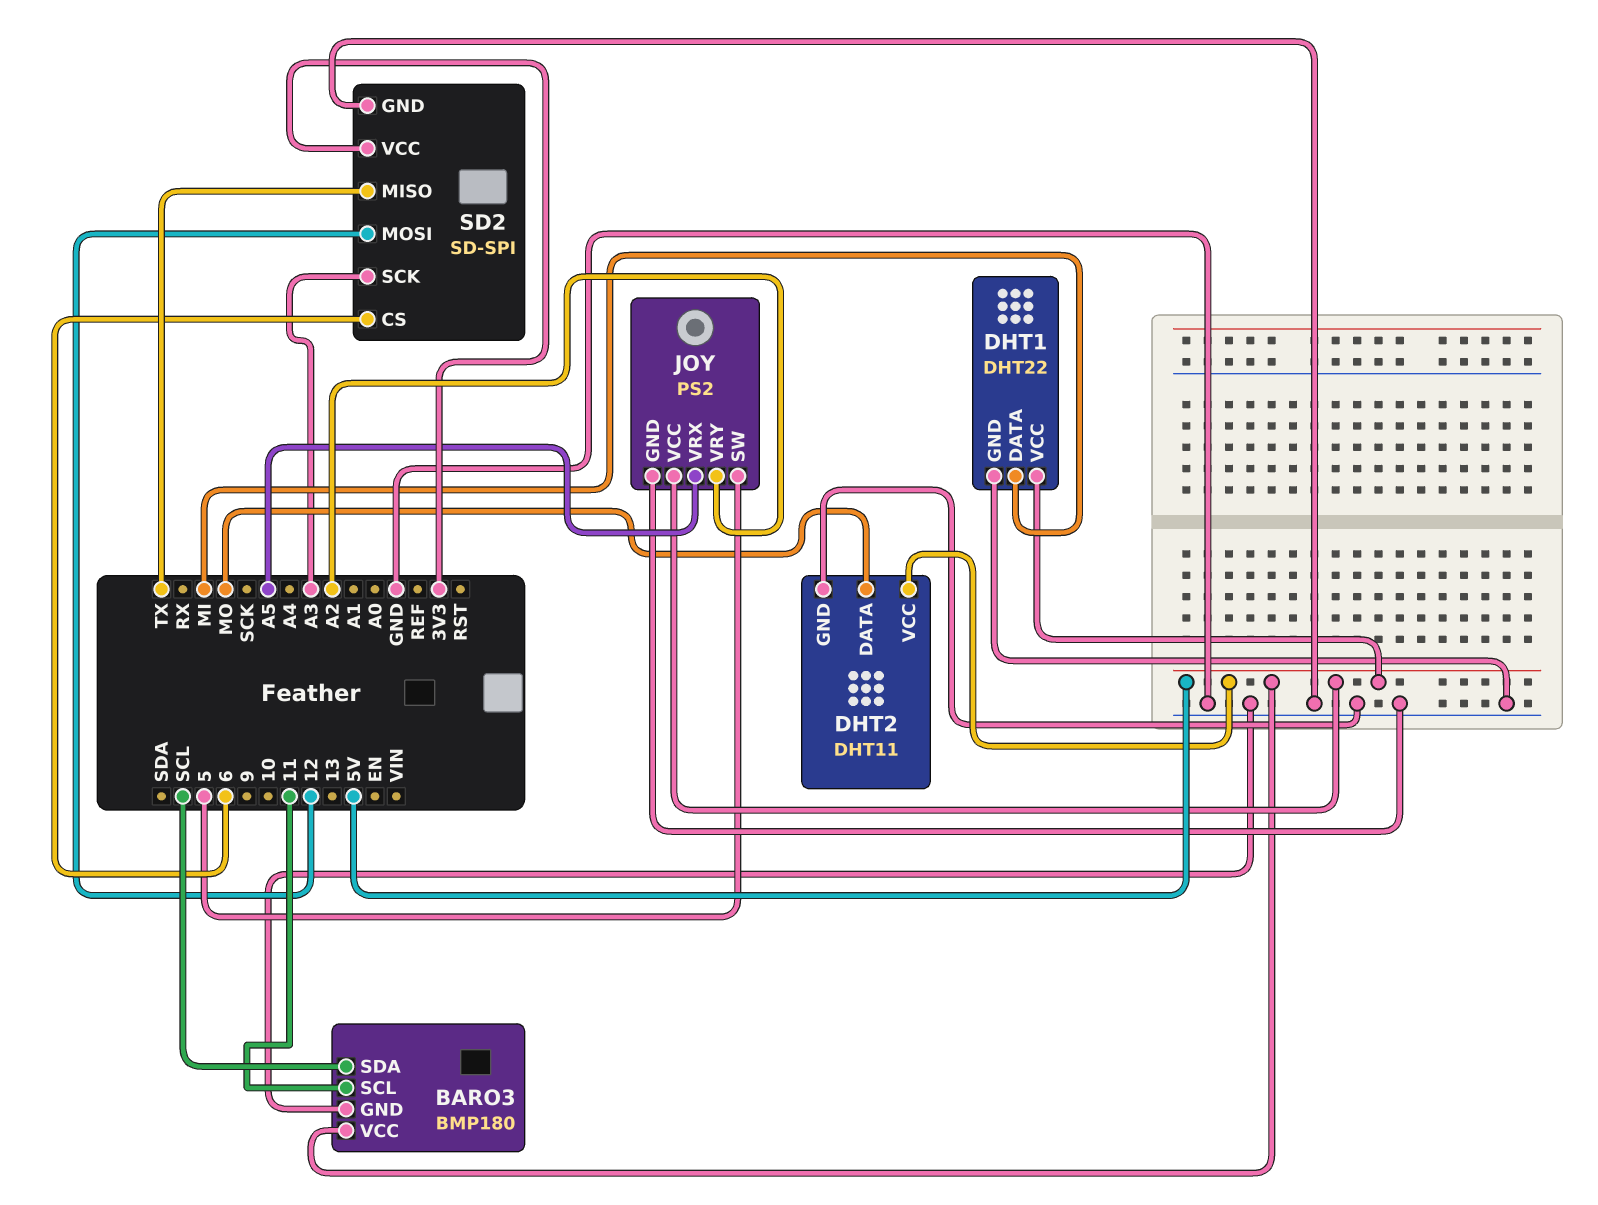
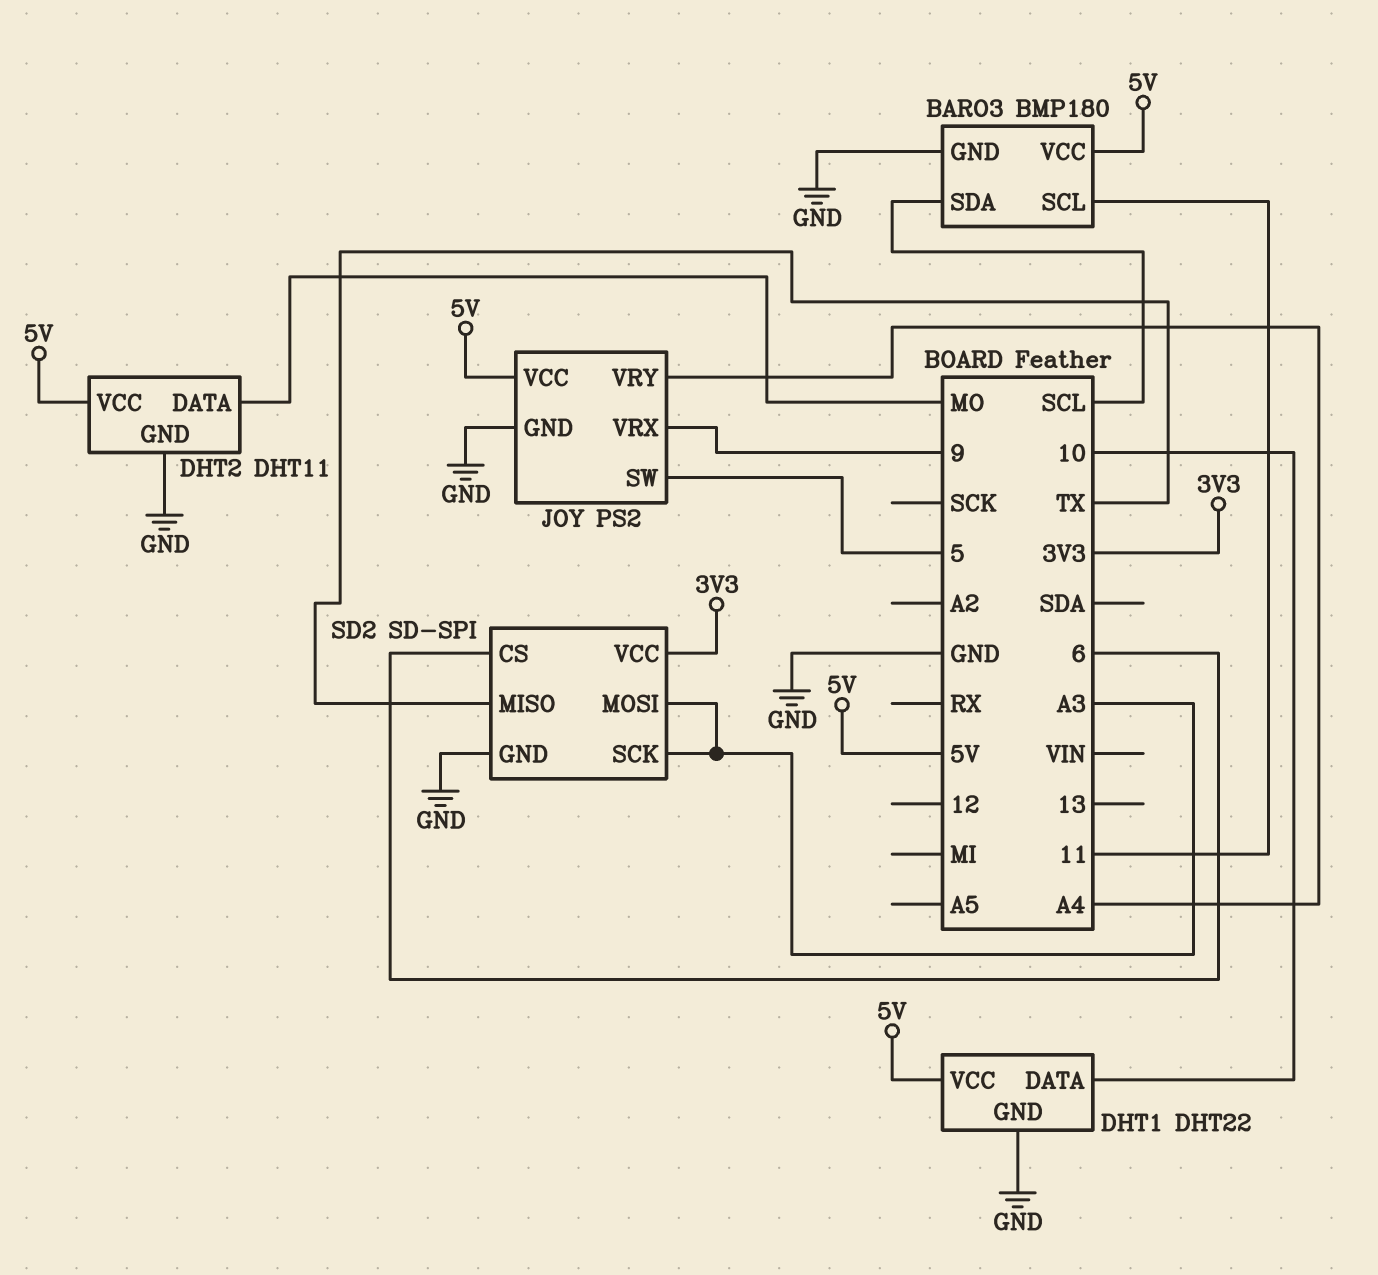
DHT1 pin DATA: MI -> 10
JOY pin VRX: A5 -> 9
JOY pin VRY: A2 -> A4
SD2 pin MOSI: 12 -> A3

